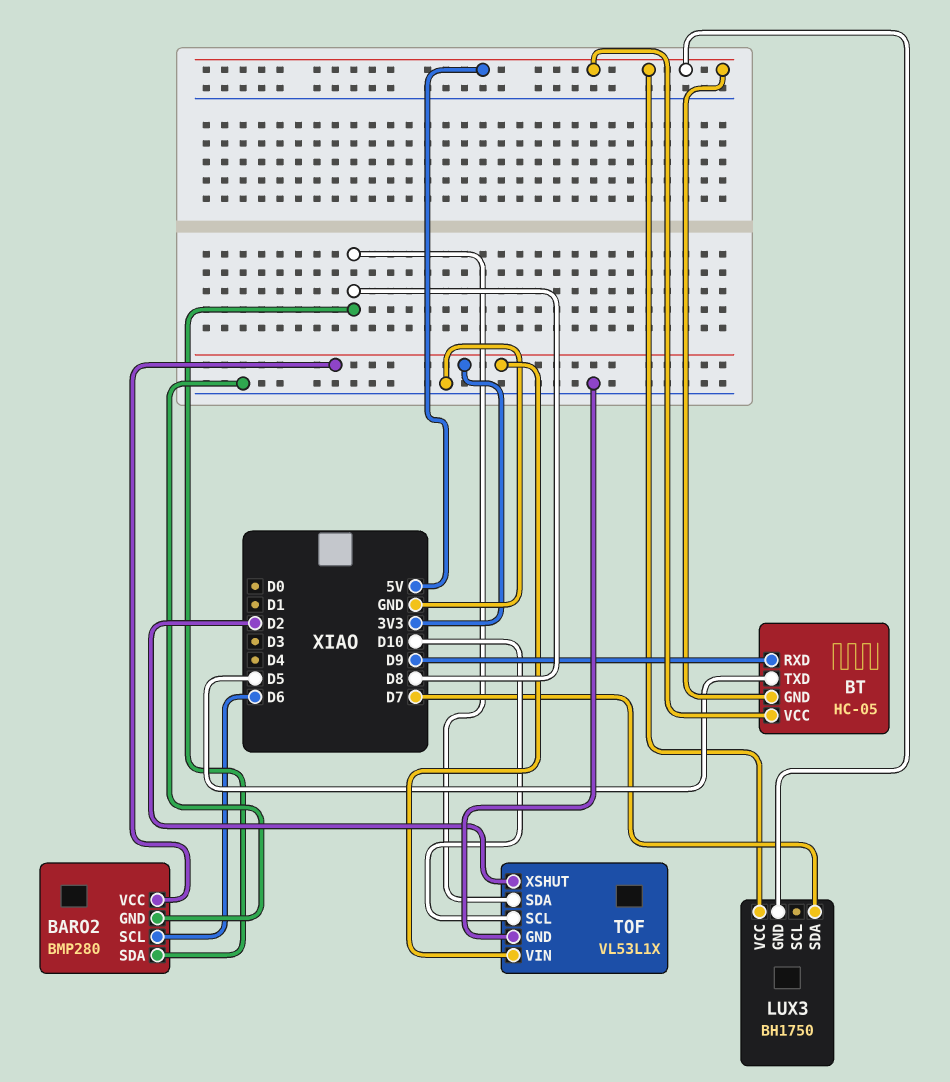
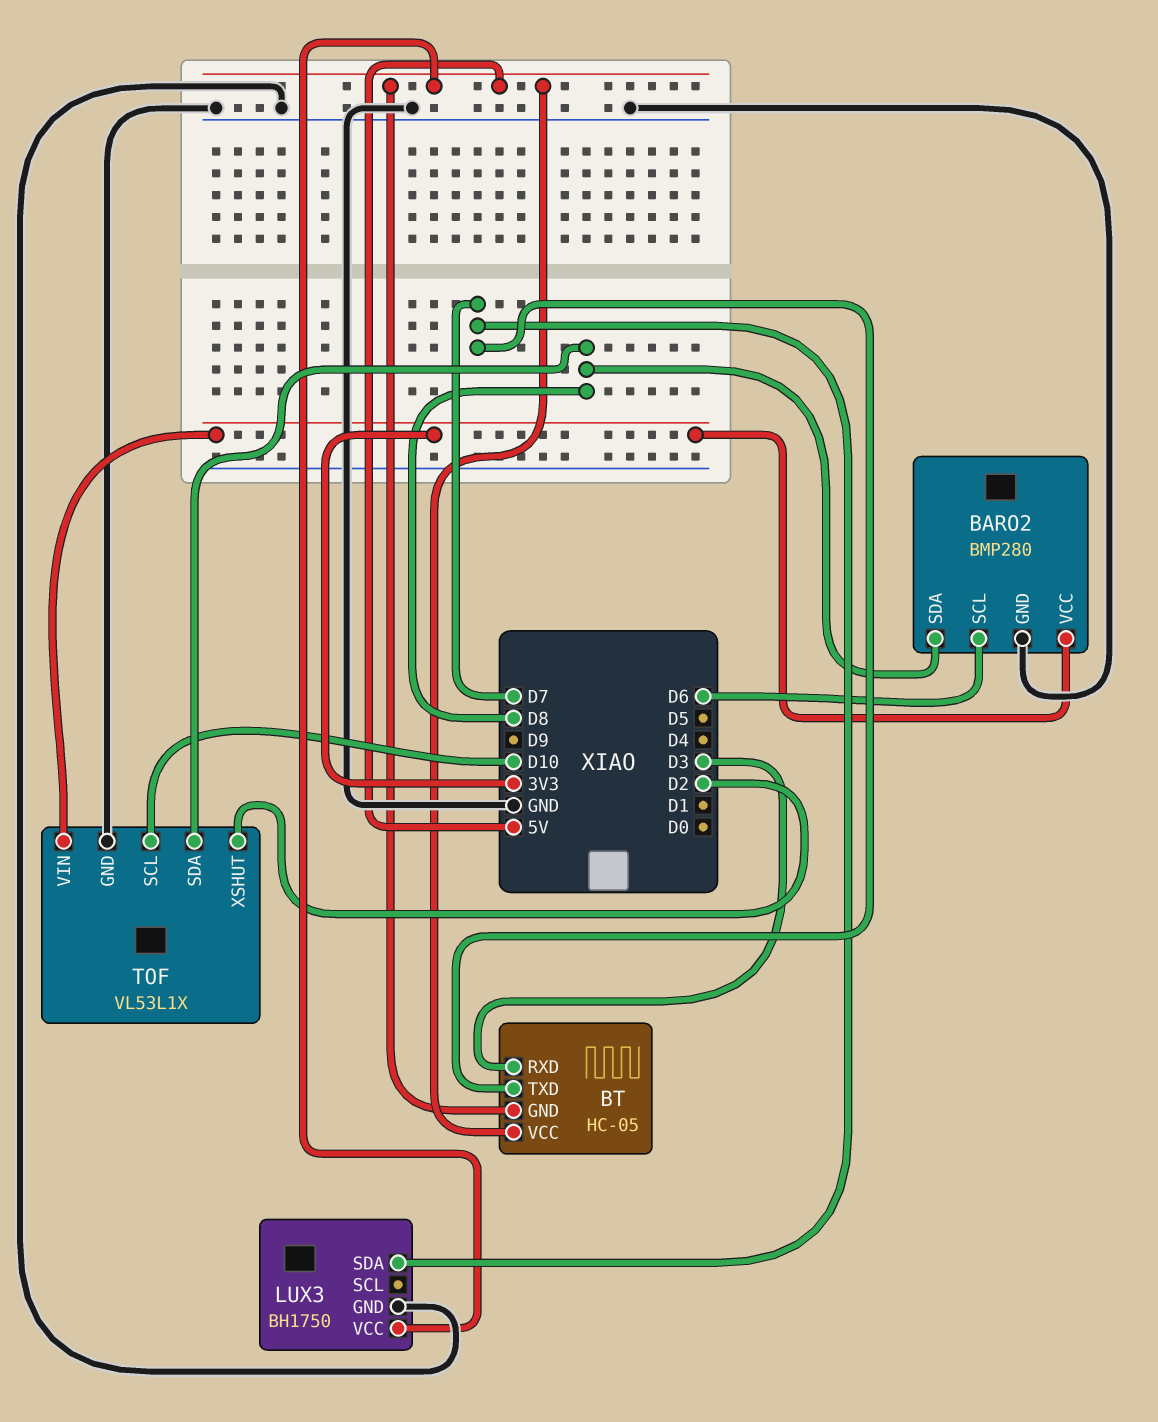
BT pin RXD: D9 -> D3
BT pin TXD: D5 -> D7
LUX3 pin GND: 5V -> GND

